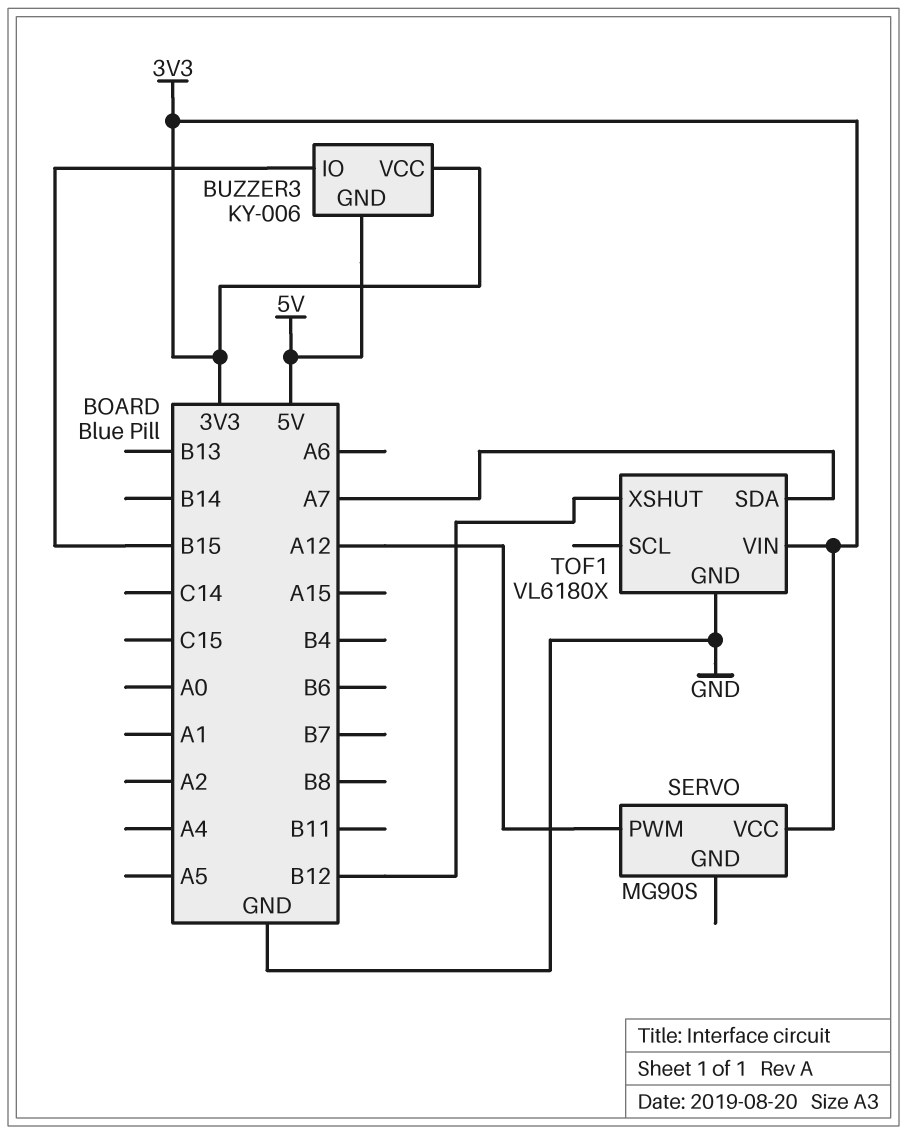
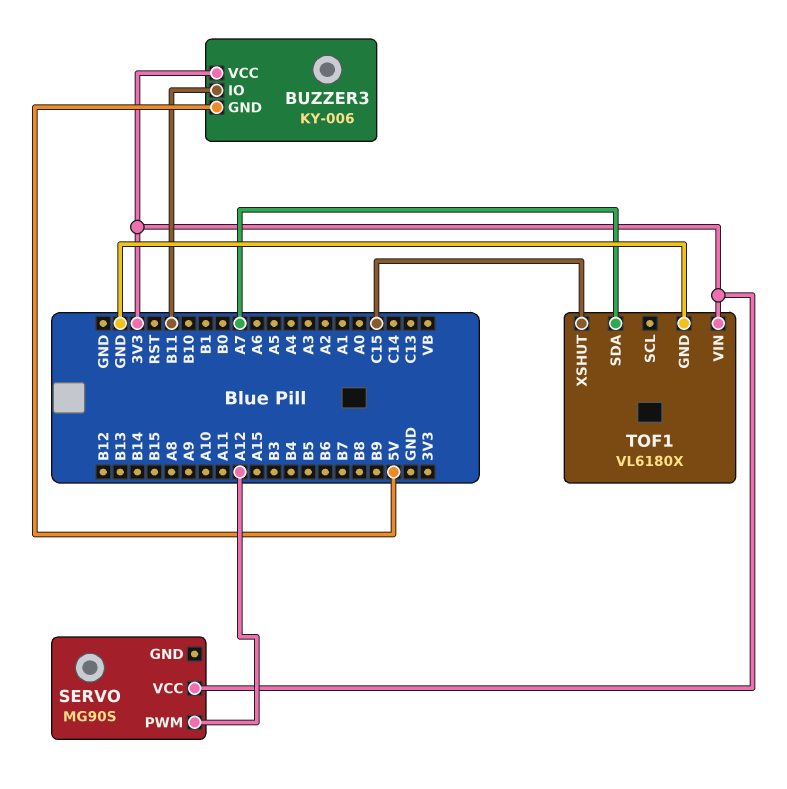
BUZZER3 pin IO: B15 -> B11
TOF1 pin XSHUT: B12 -> C15

